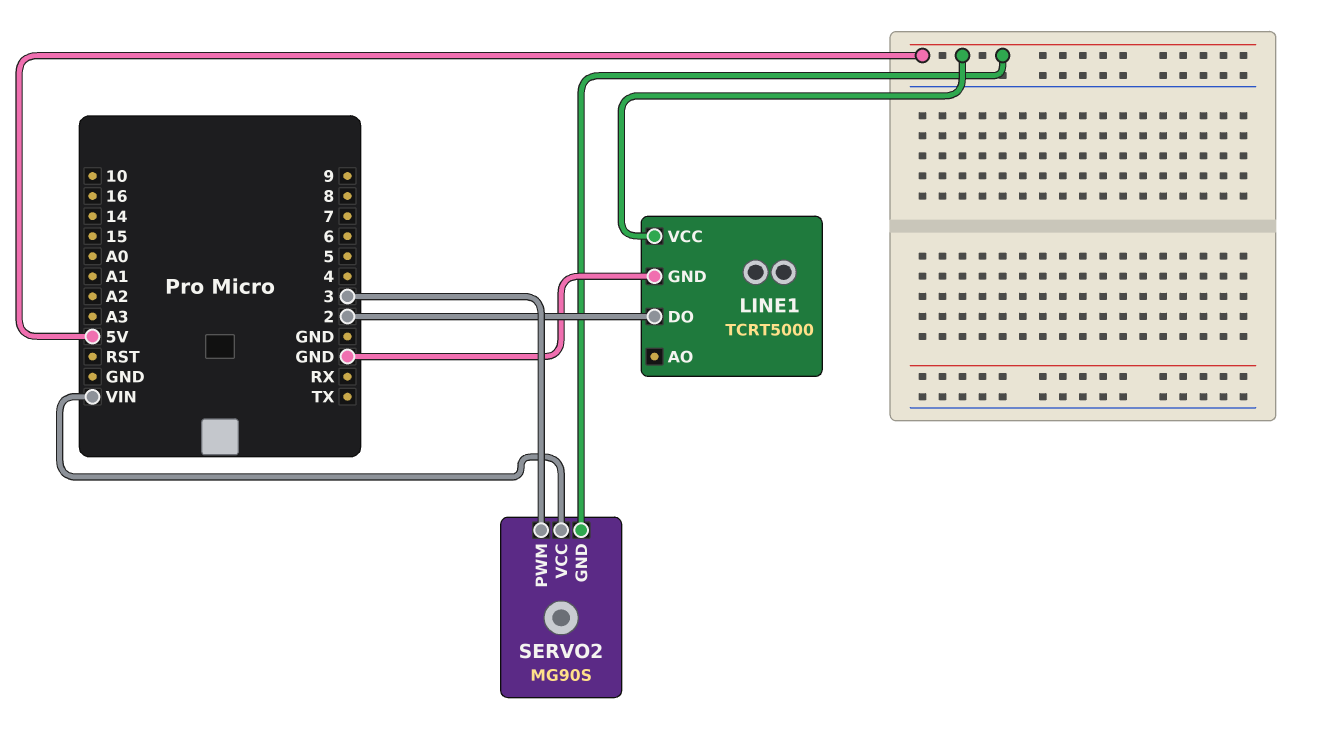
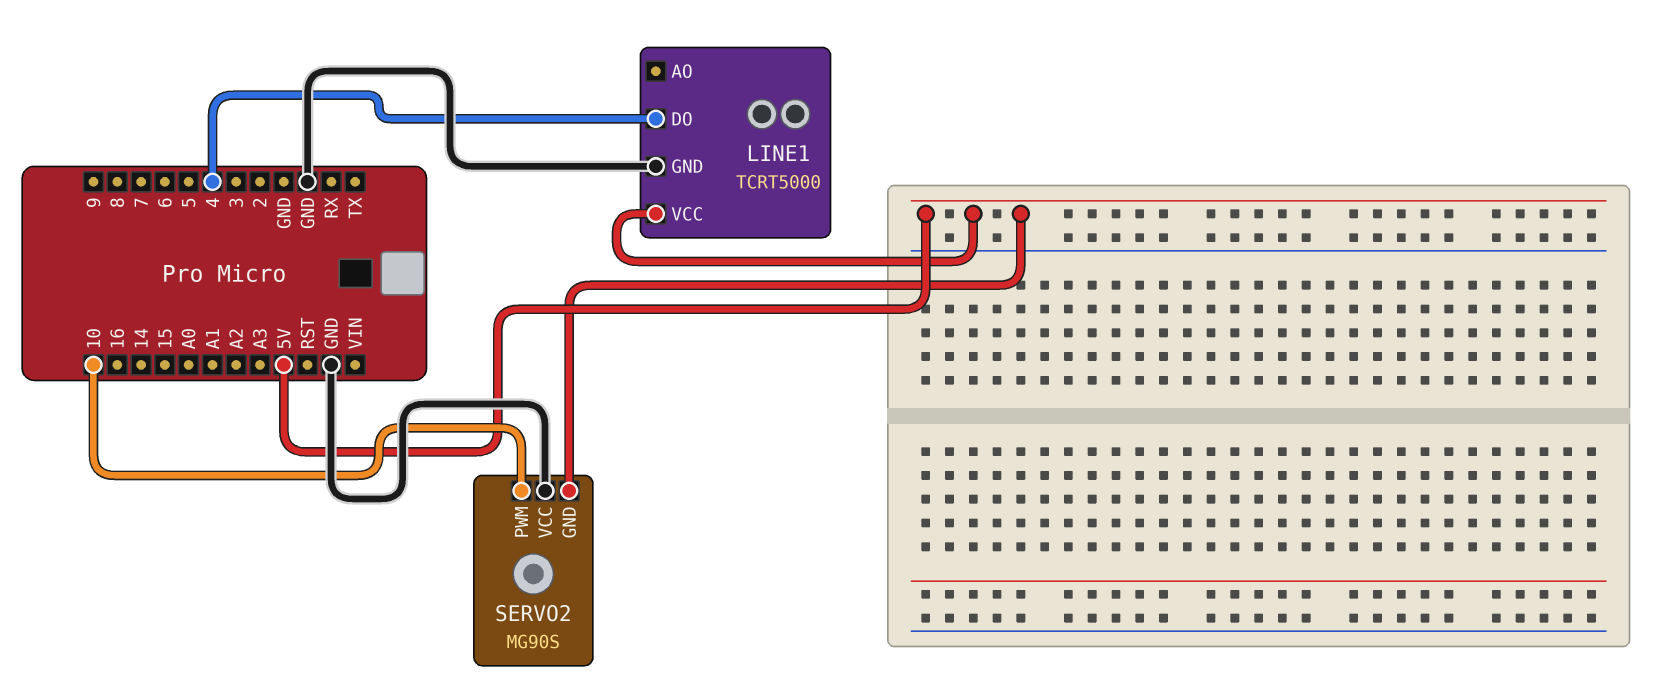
LINE1 pin DO: 2 -> 4
SERVO2 pin PWM: 3 -> 10
SERVO2 pin VCC: VIN -> GND

